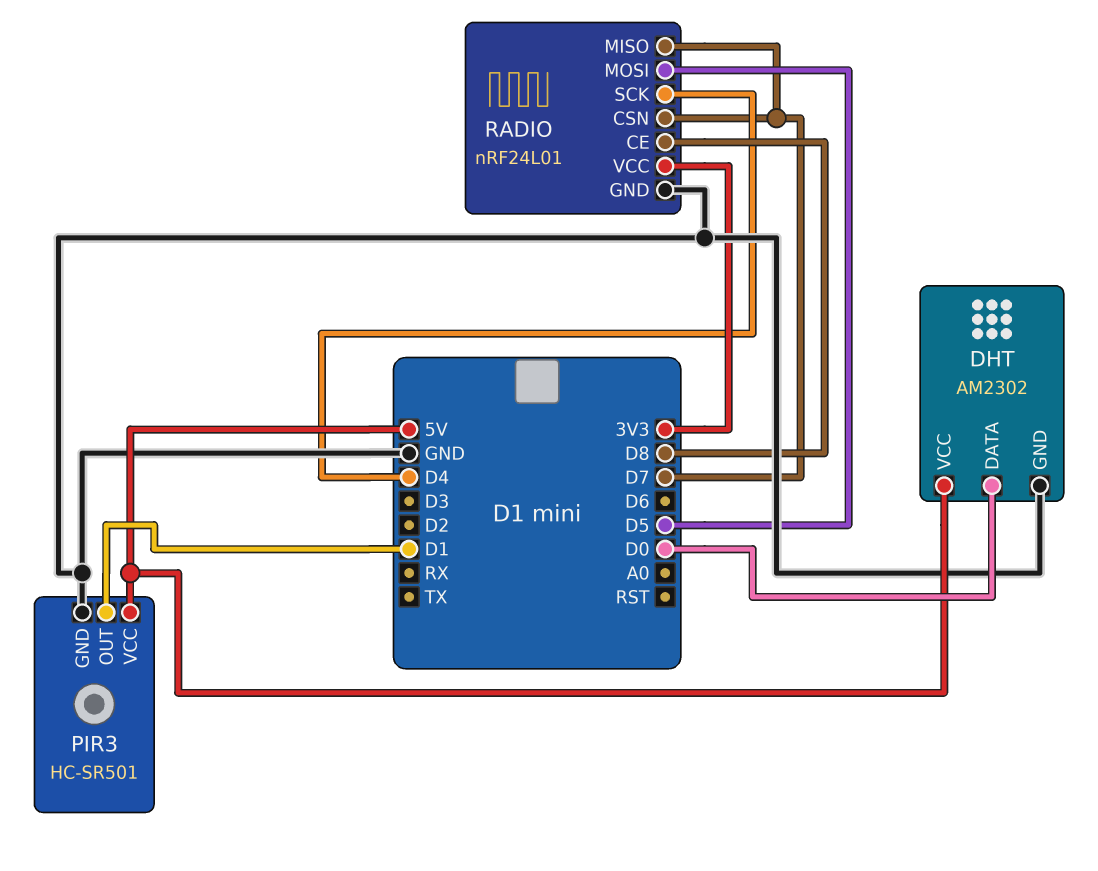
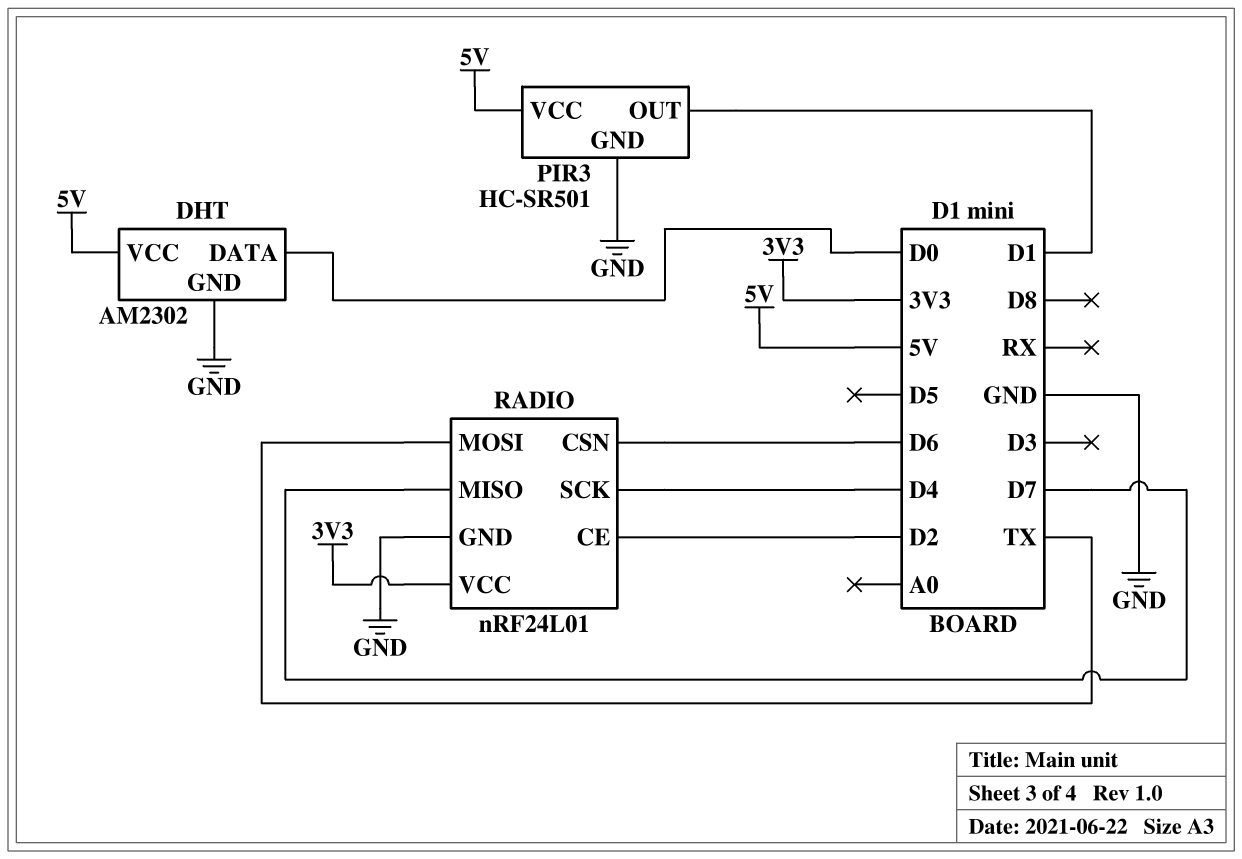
RADIO pin CE: D8 -> D2
RADIO pin CSN: D7 -> D6
RADIO pin MOSI: D5 -> TX

